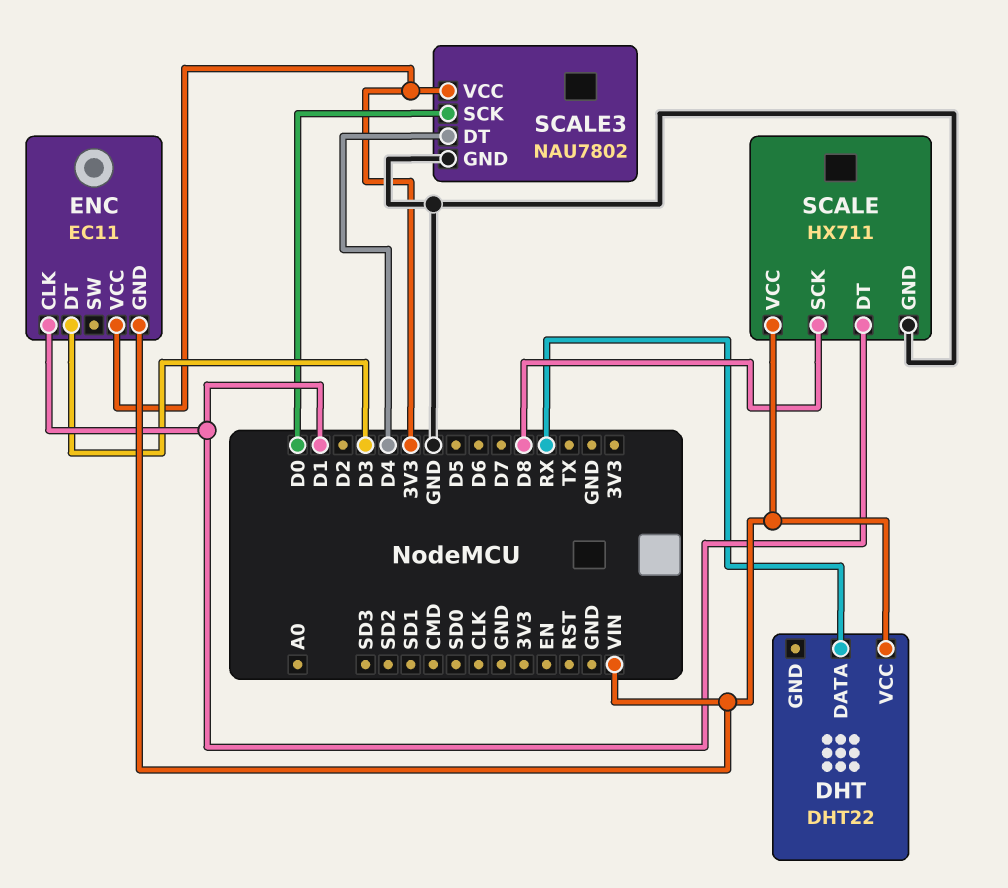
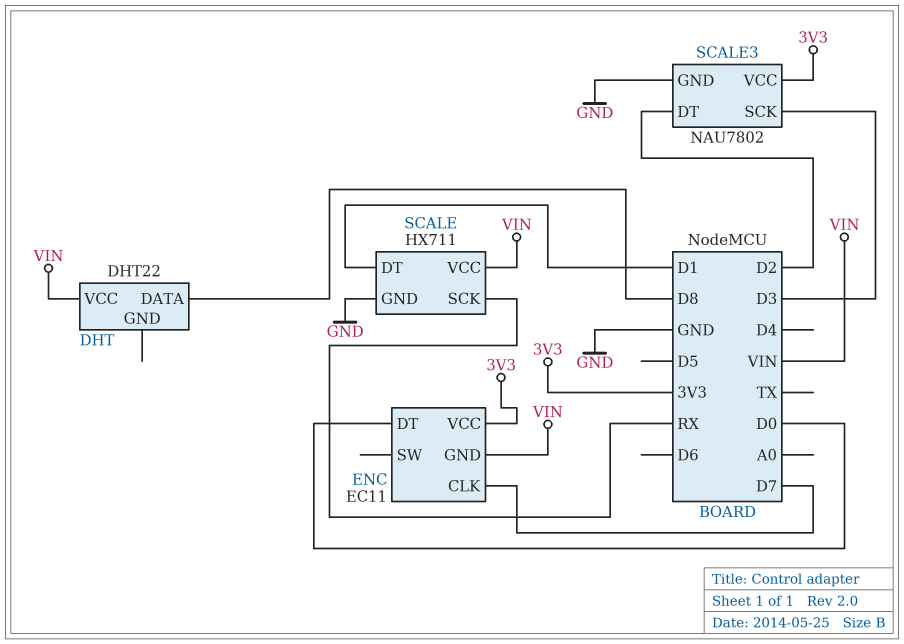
DHT pin DATA: RX -> D8
ENC pin CLK: D1 -> D7
ENC pin DT: D3 -> D0
SCALE pin SCK: D8 -> RX
SCALE3 pin DT: D4 -> D2
SCALE3 pin SCK: D0 -> D3

